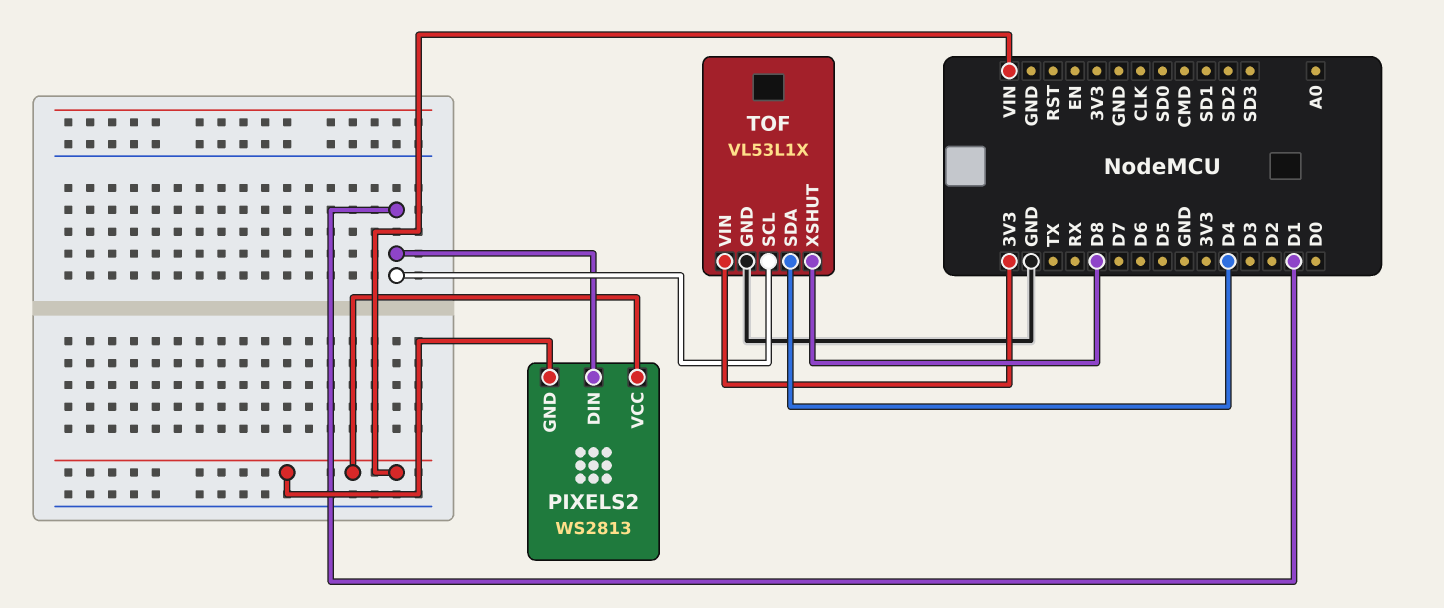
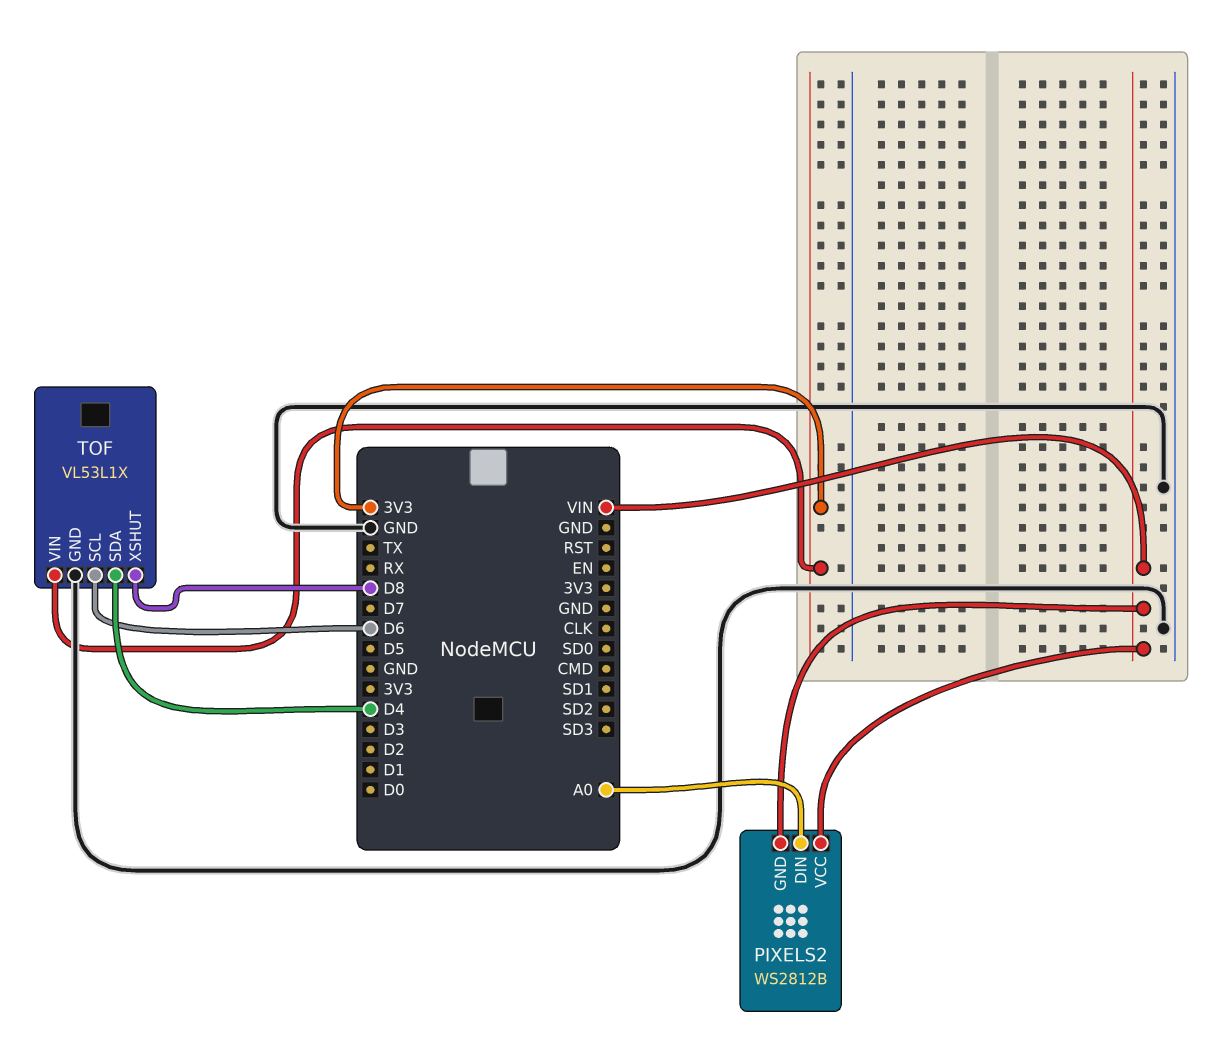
PIXELS2: WS2813 -> WS2812B
PIXELS2 pin DIN: D1 -> A0
TOF pin SCL: D1 -> D6

